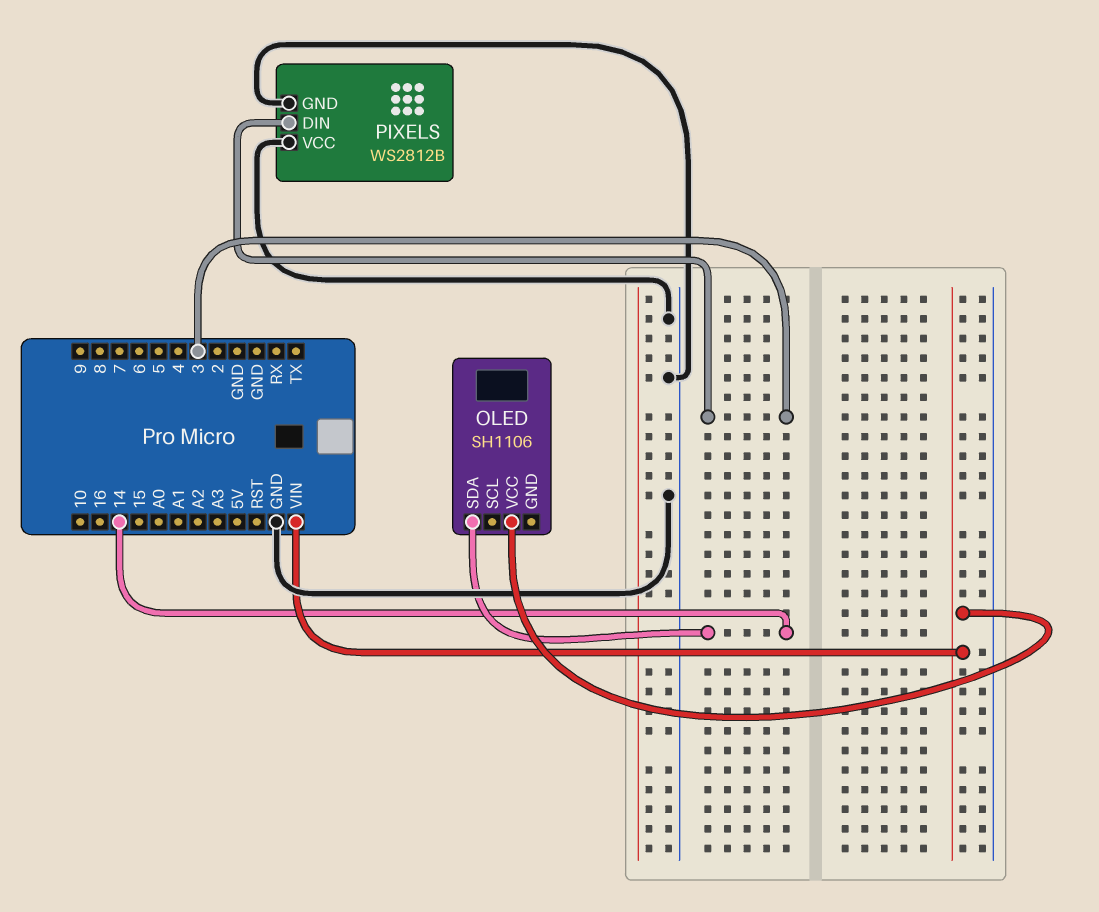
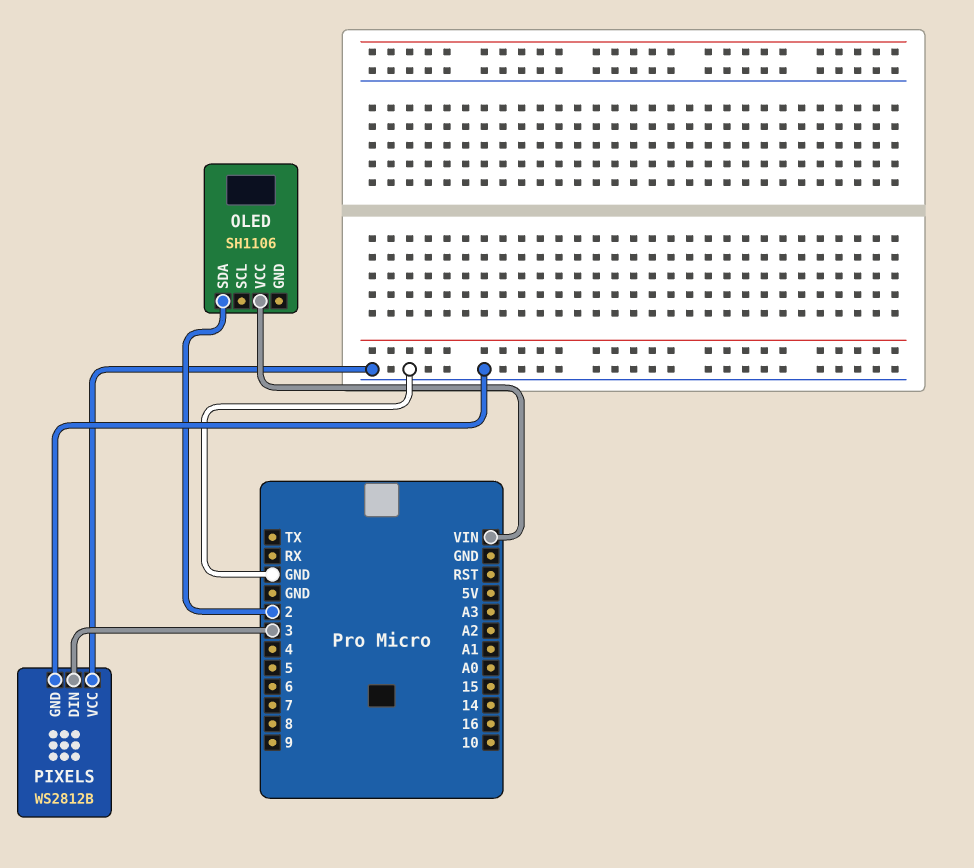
OLED pin SDA: 14 -> 2

